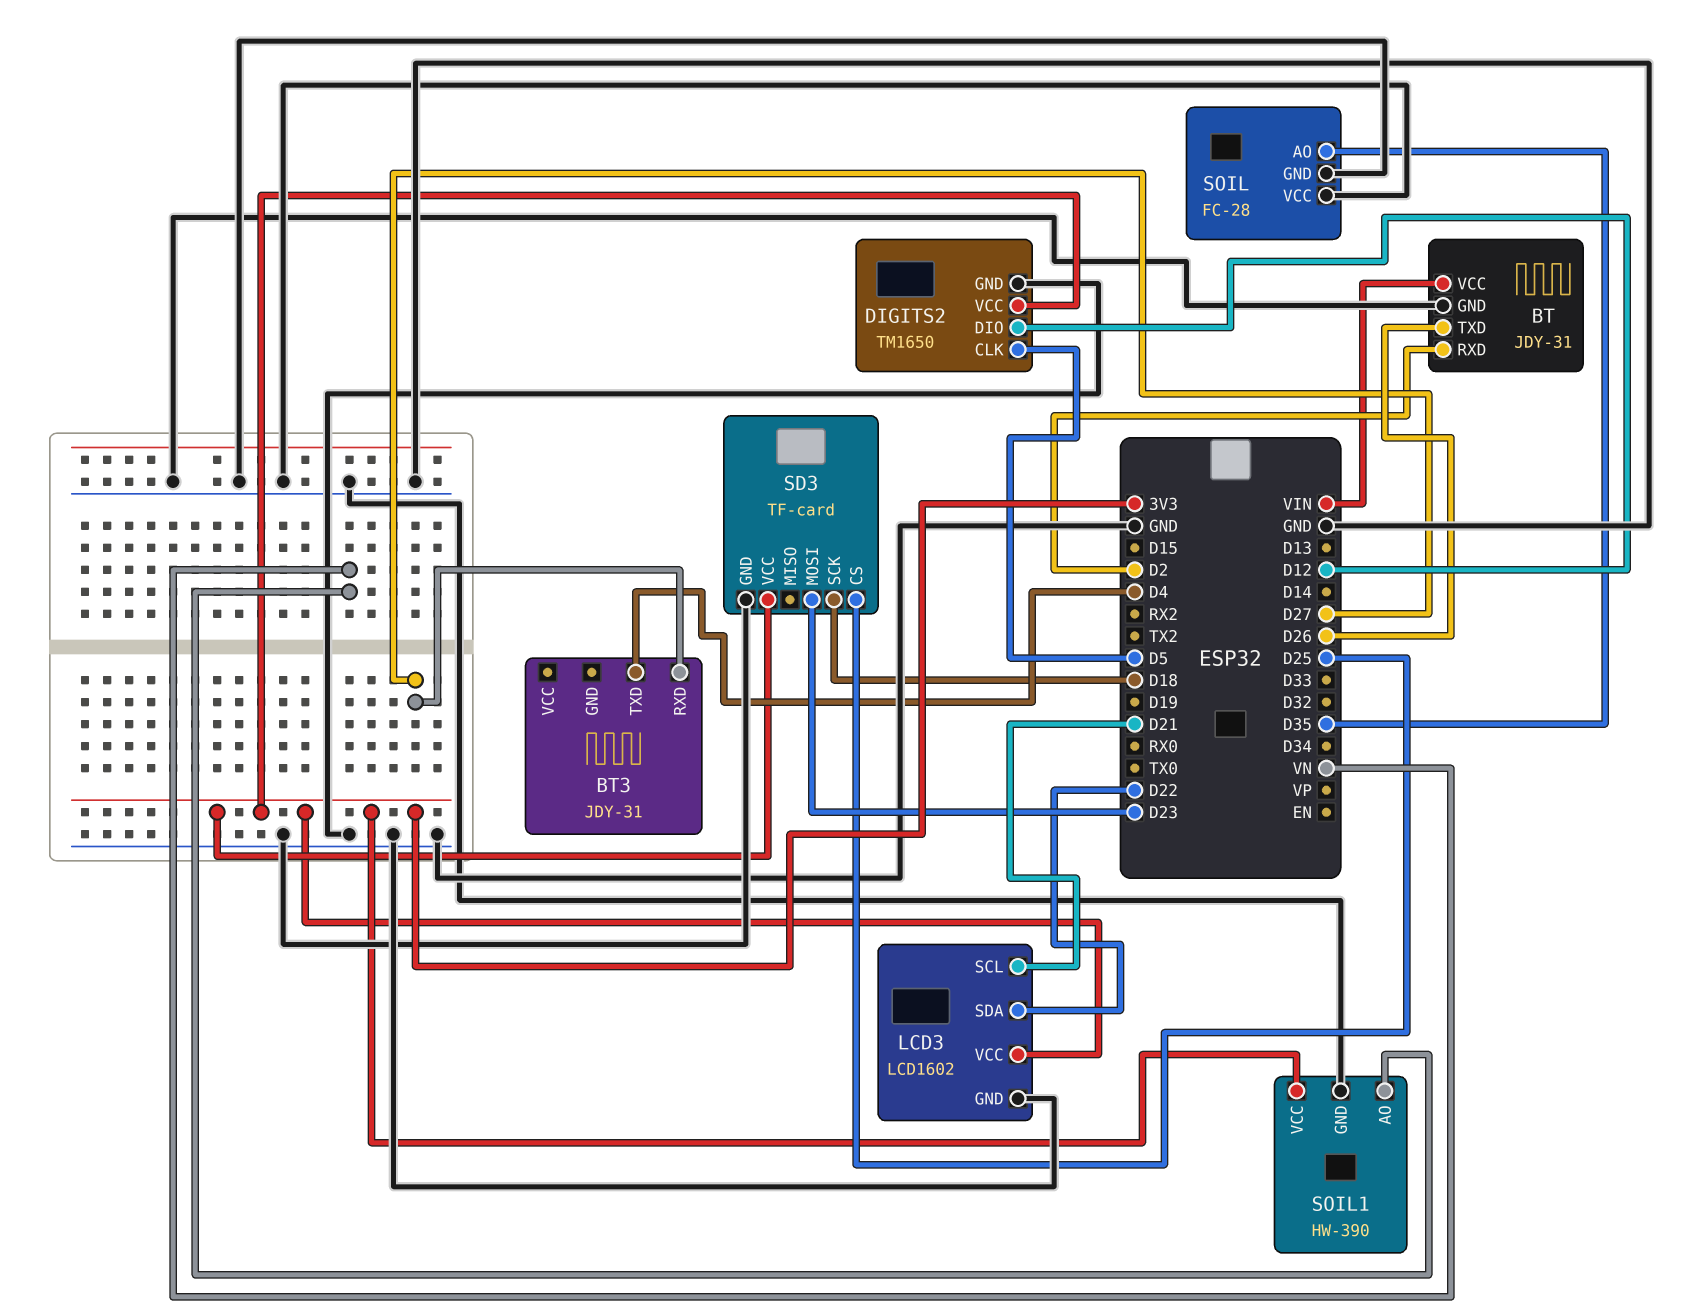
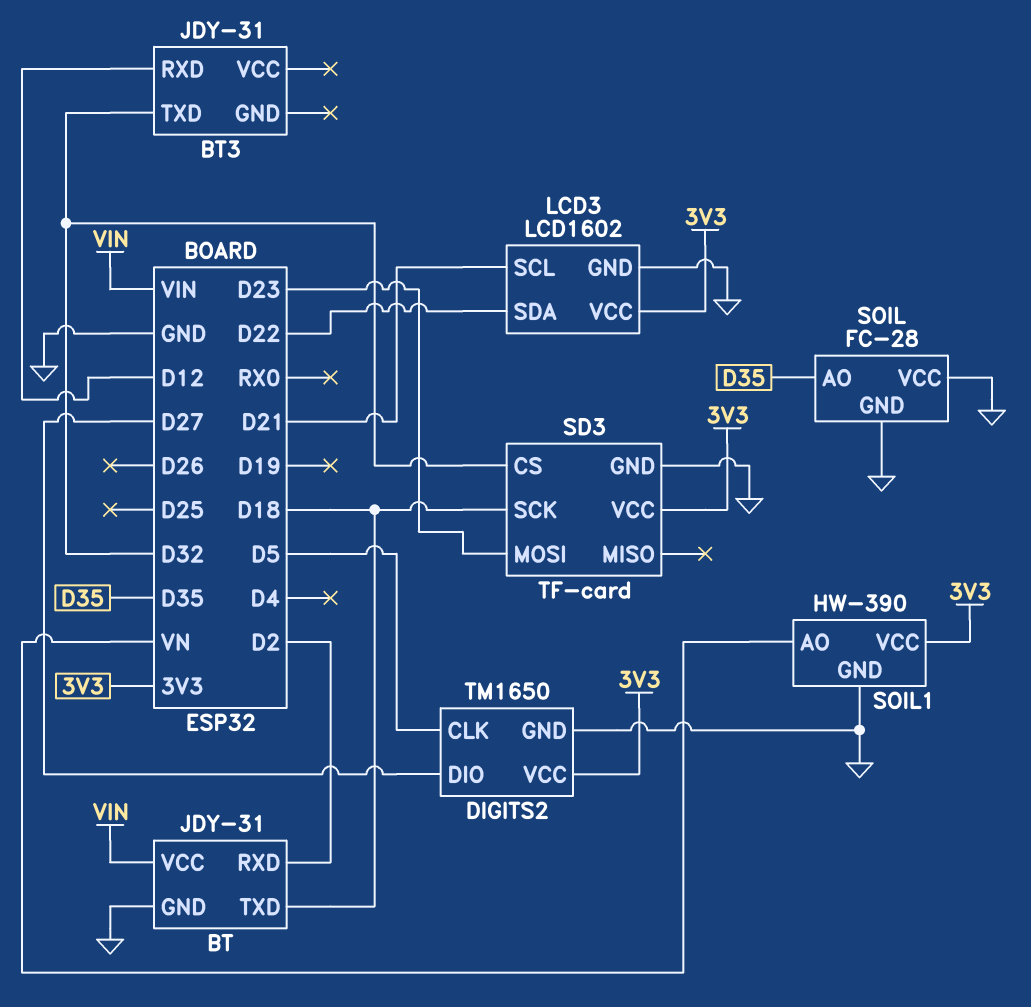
BT pin TXD: D26 -> D18
BT3 pin RXD: D27 -> D12
BT3 pin TXD: D4 -> D32
DIGITS2 pin DIO: D12 -> D27
SD3 pin CS: D25 -> D32

